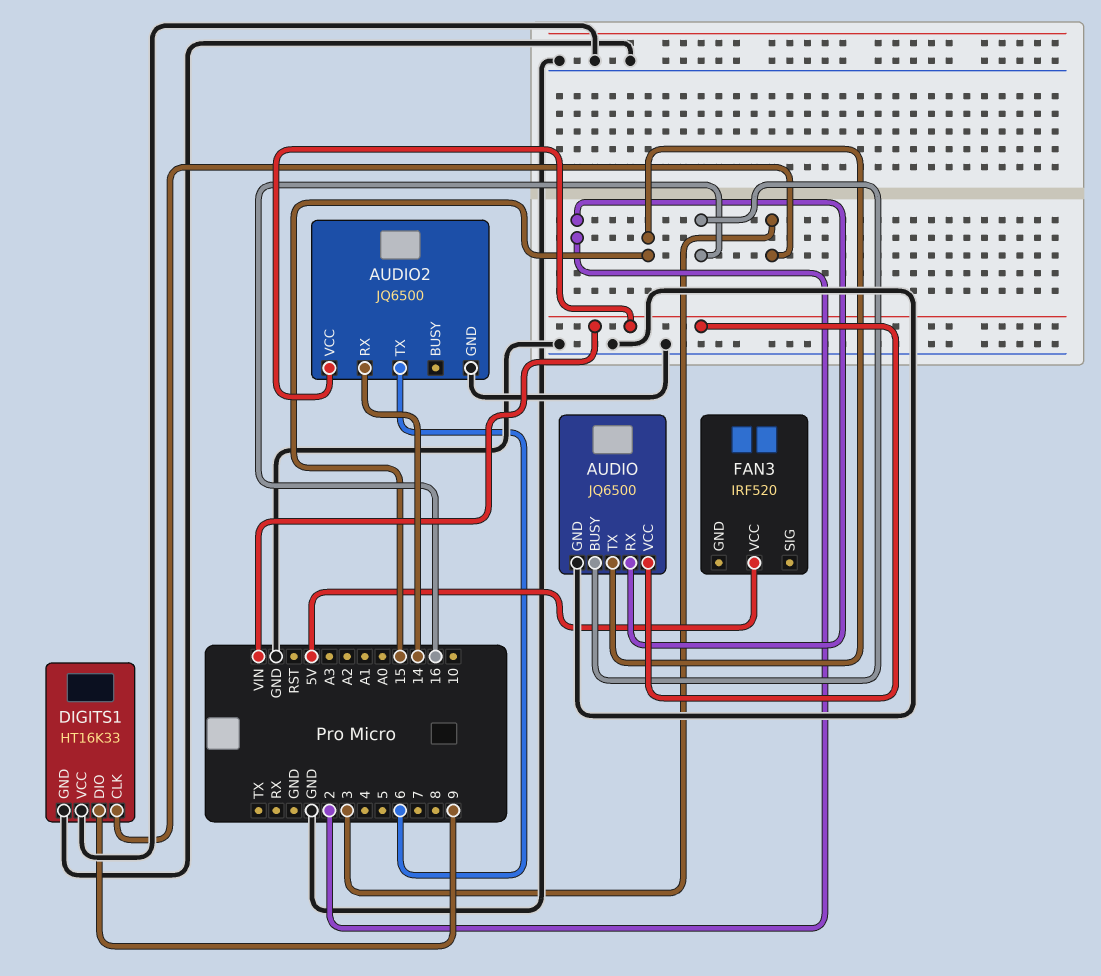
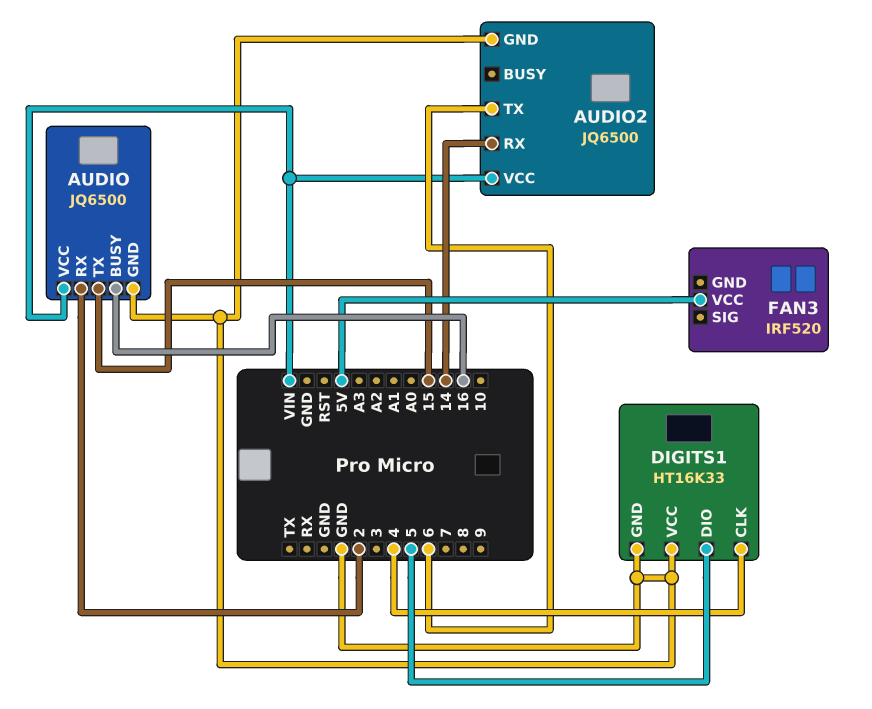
DIGITS1 pin CLK: 3 -> 4
DIGITS1 pin DIO: 9 -> 5

